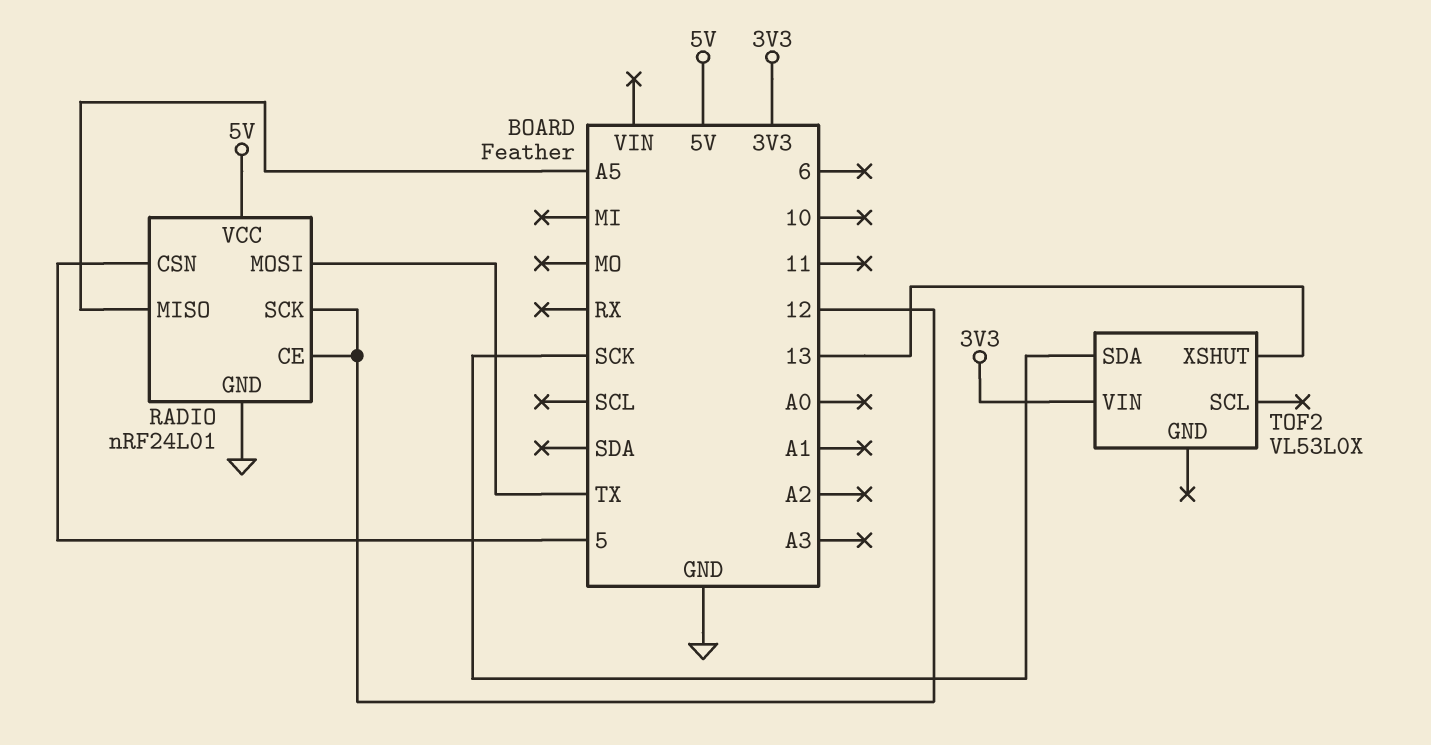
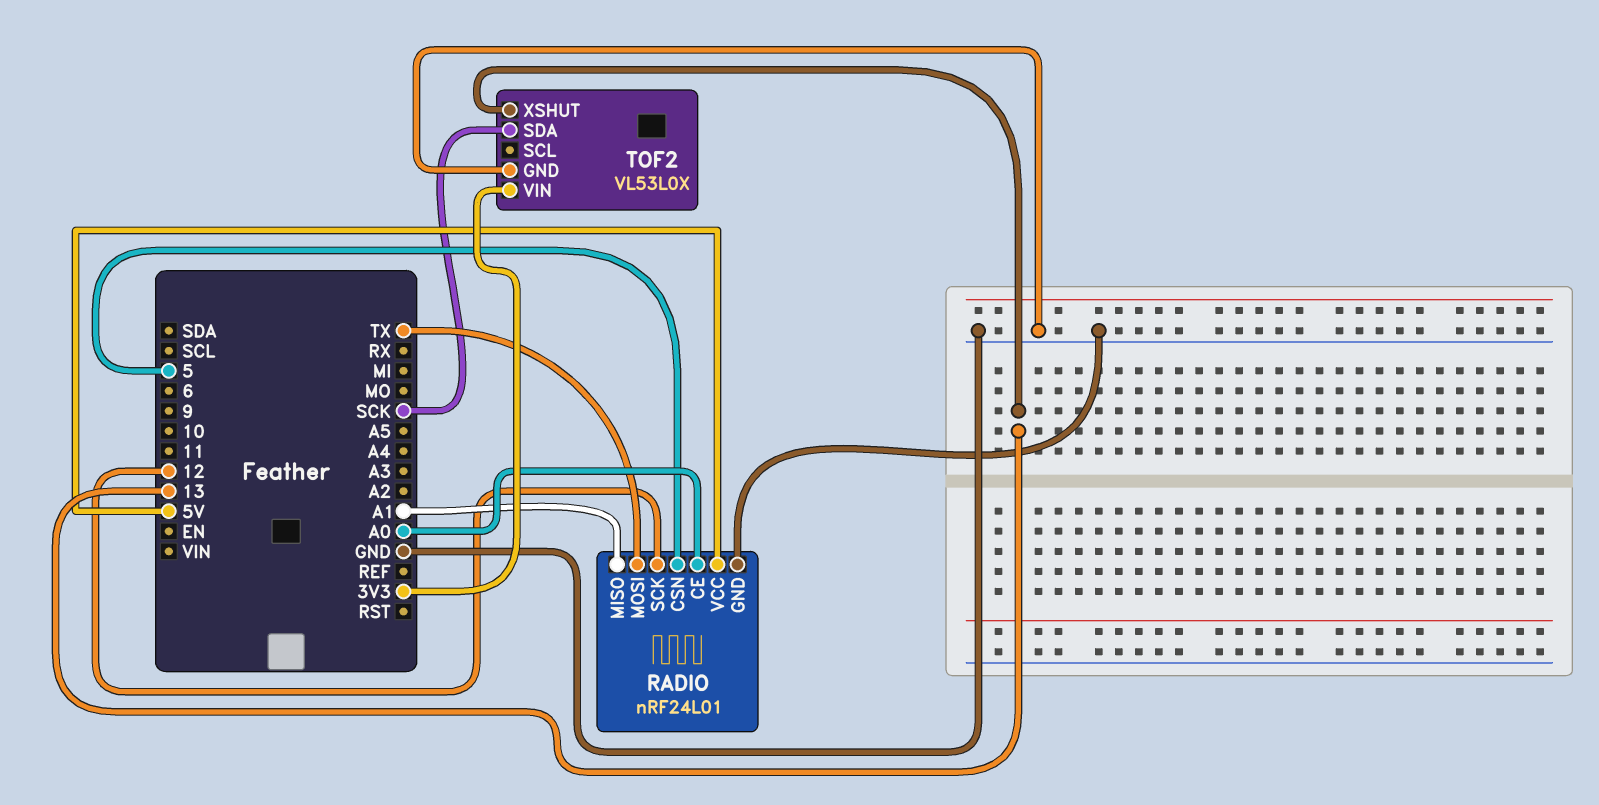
RADIO pin CE: 12 -> A0
RADIO pin MISO: A5 -> A1
TOF2 pin GND: none -> GND

